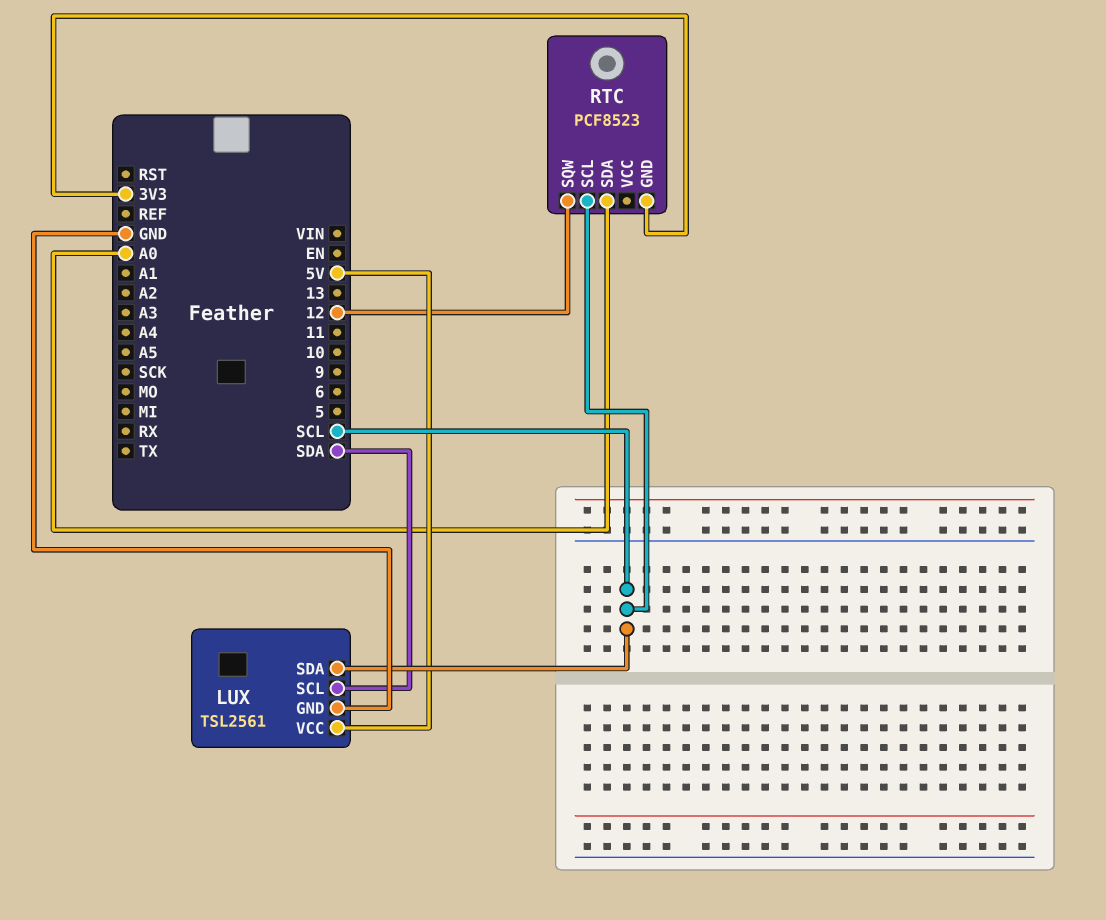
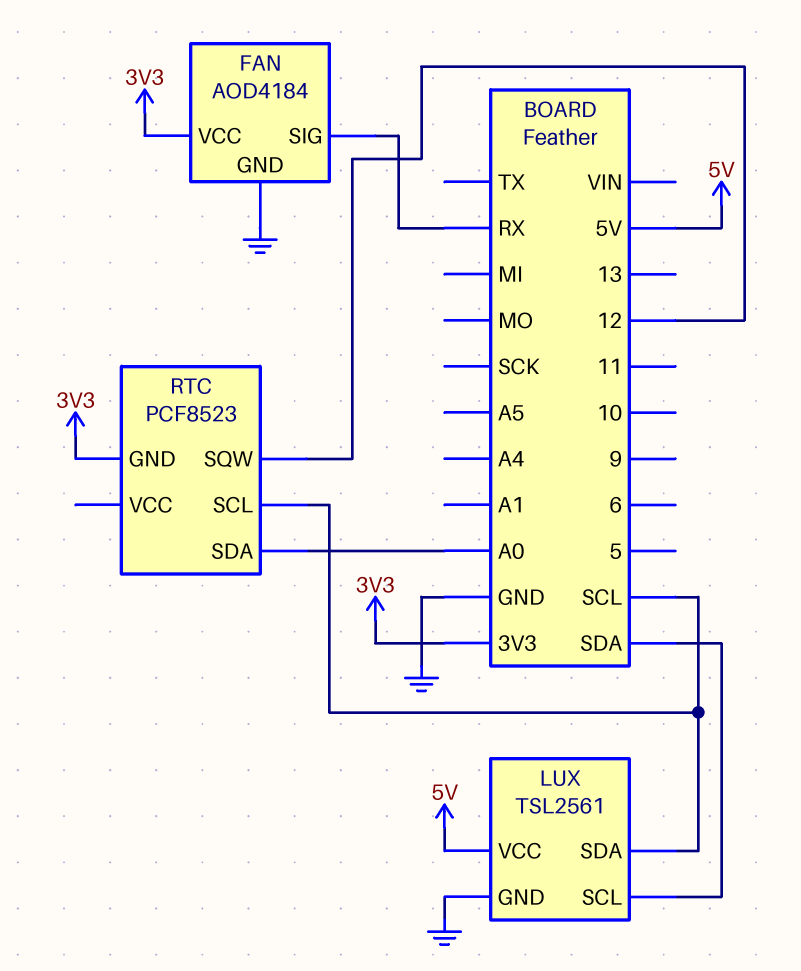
FAN: none -> AOD4184
FAN pin GND: none -> GND
FAN pin SIG: none -> RX
FAN pin VCC: none -> 3V3

